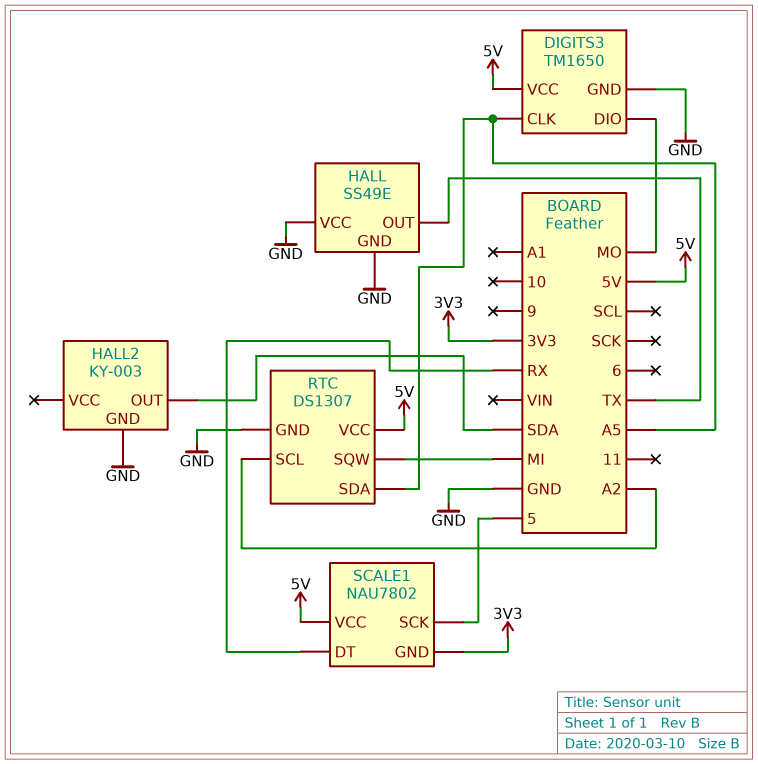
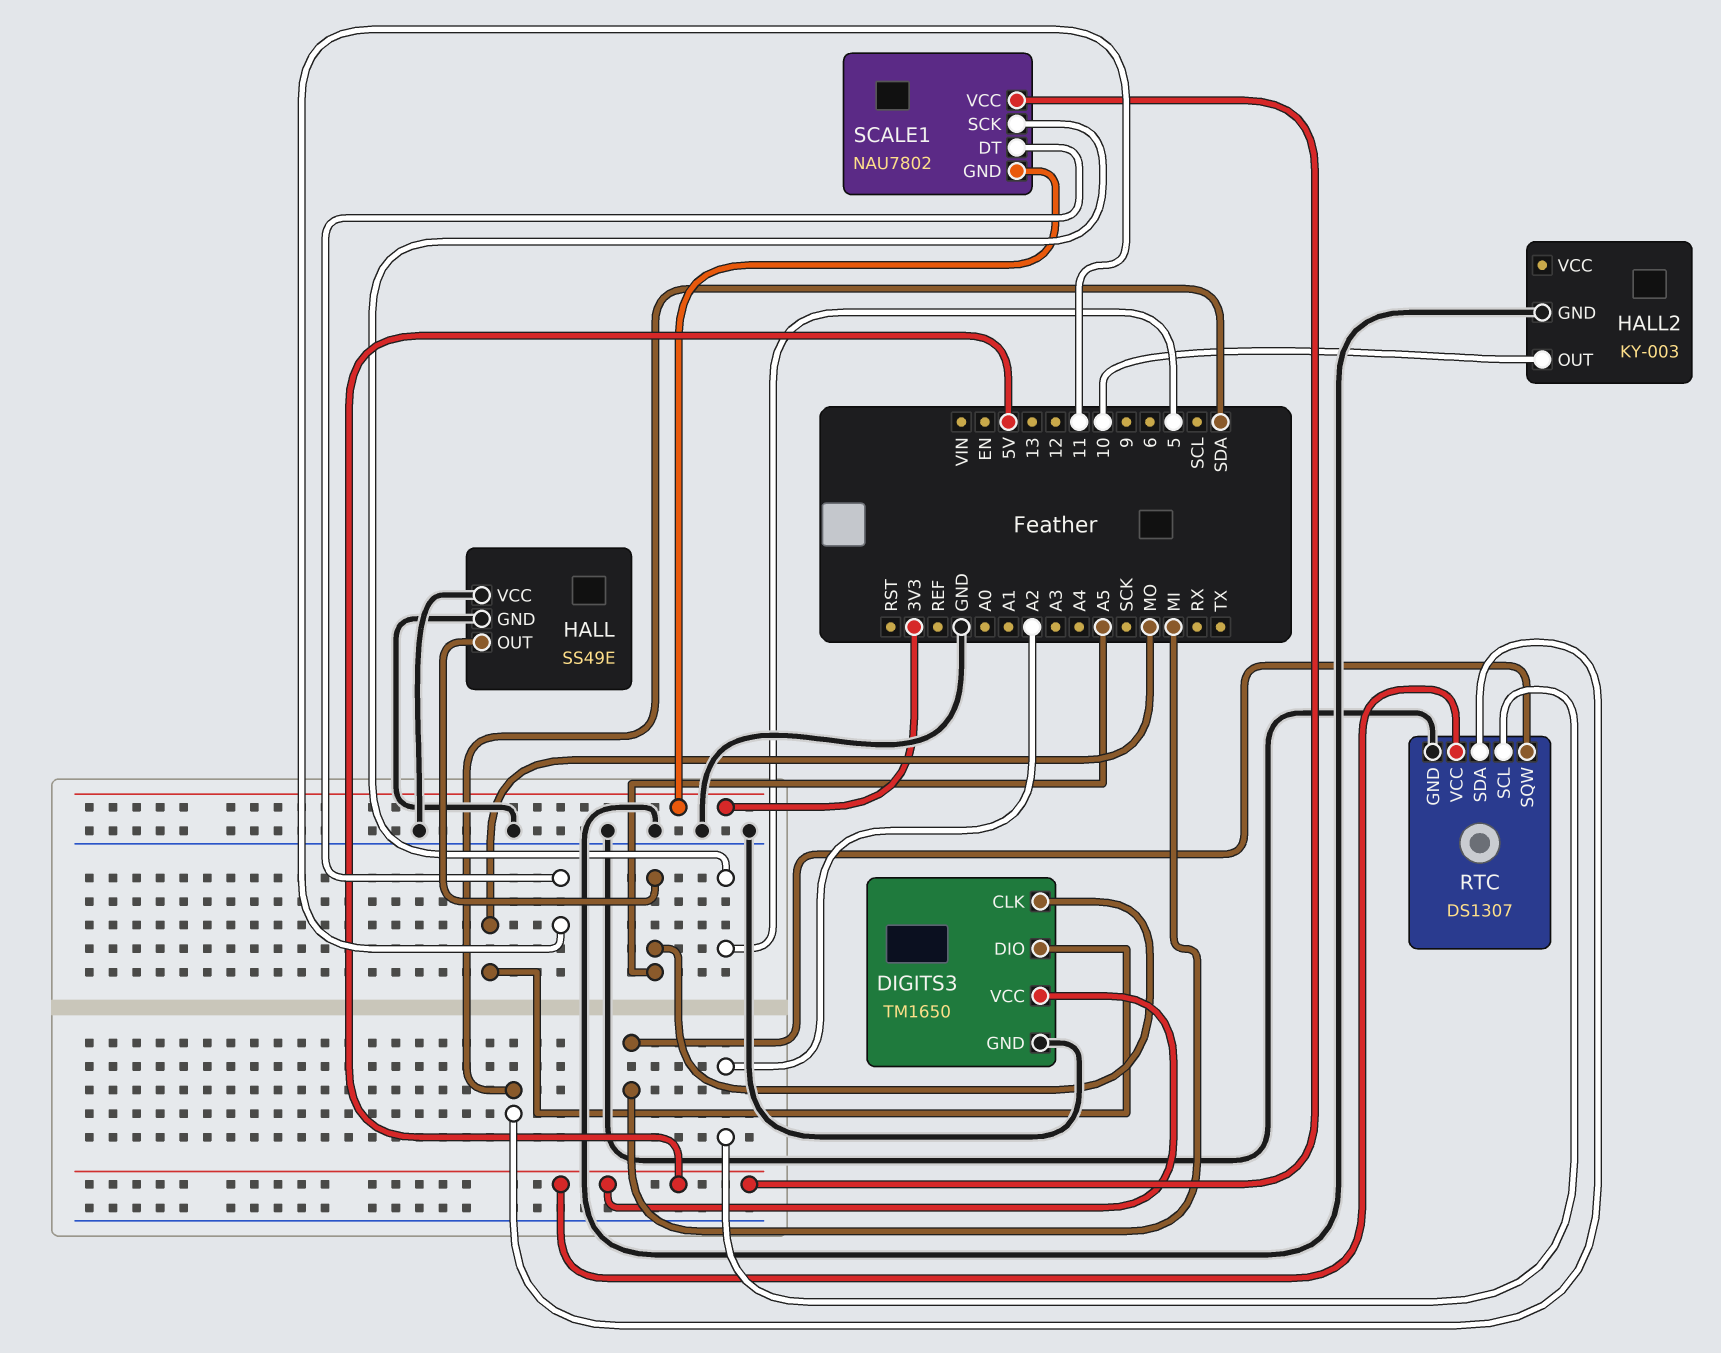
HALL pin OUT: TX -> A5
HALL2 pin OUT: SDA -> 10
RTC pin SDA: A5 -> SDA
SCALE1 pin DT: RX -> 11

